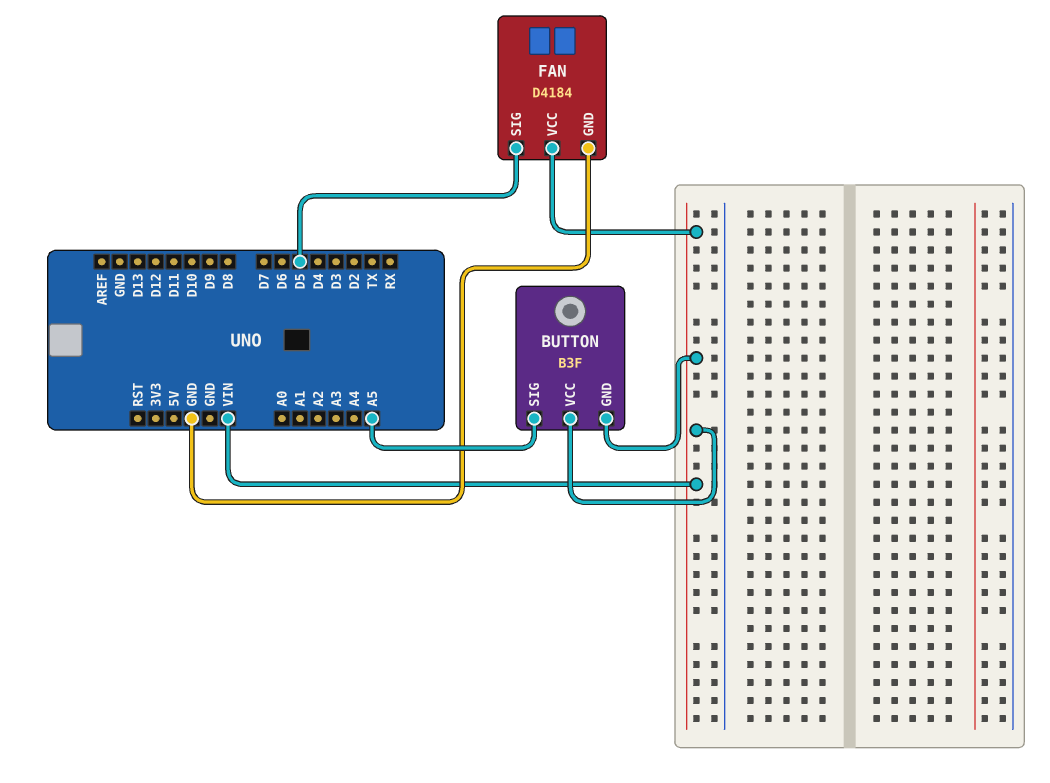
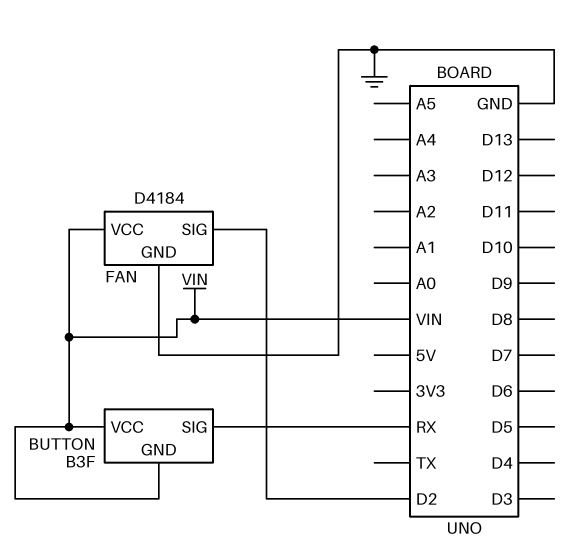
BUTTON pin SIG: A5 -> RX
FAN pin SIG: D5 -> D2

